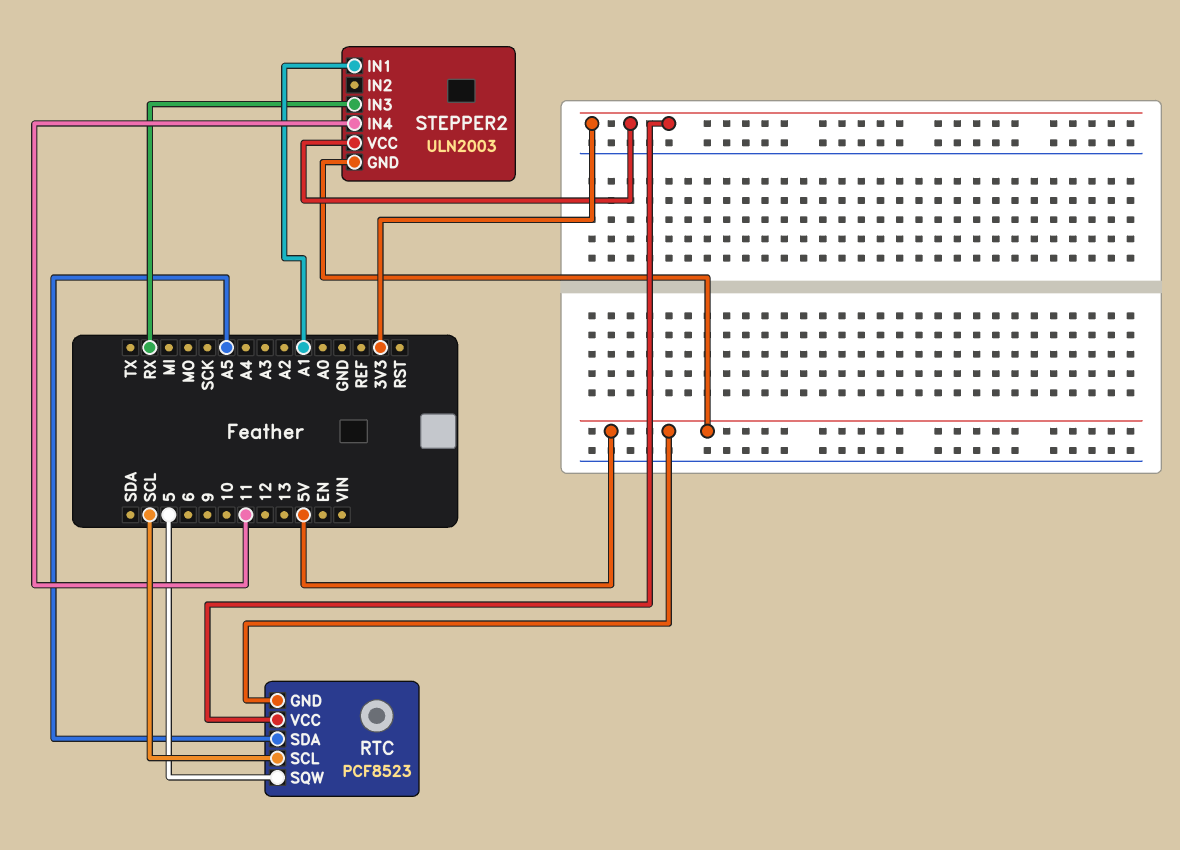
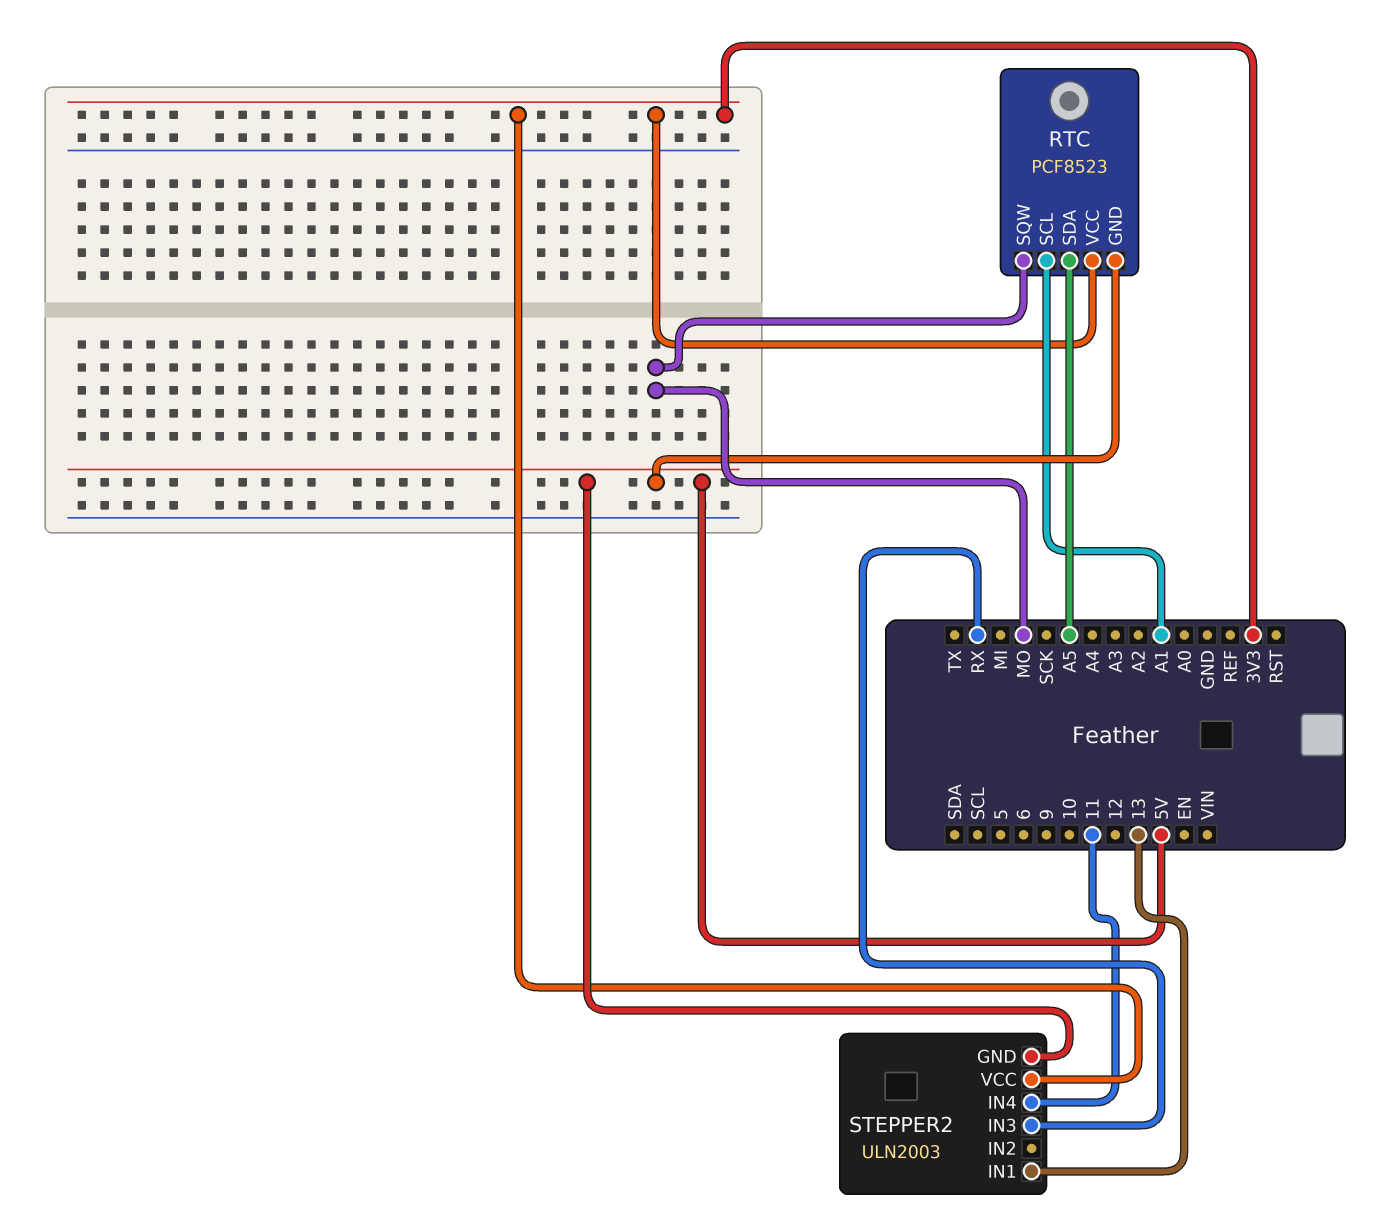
RTC pin SCL: SCL -> A1
RTC pin SQW: 5 -> MO
STEPPER2 pin IN1: A1 -> 13

